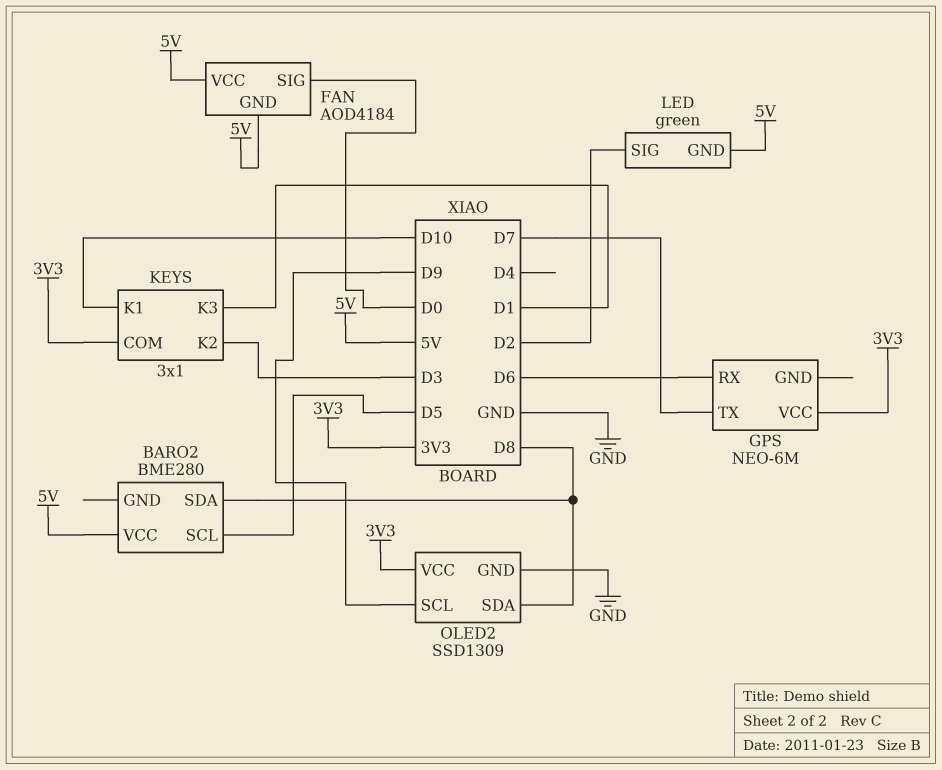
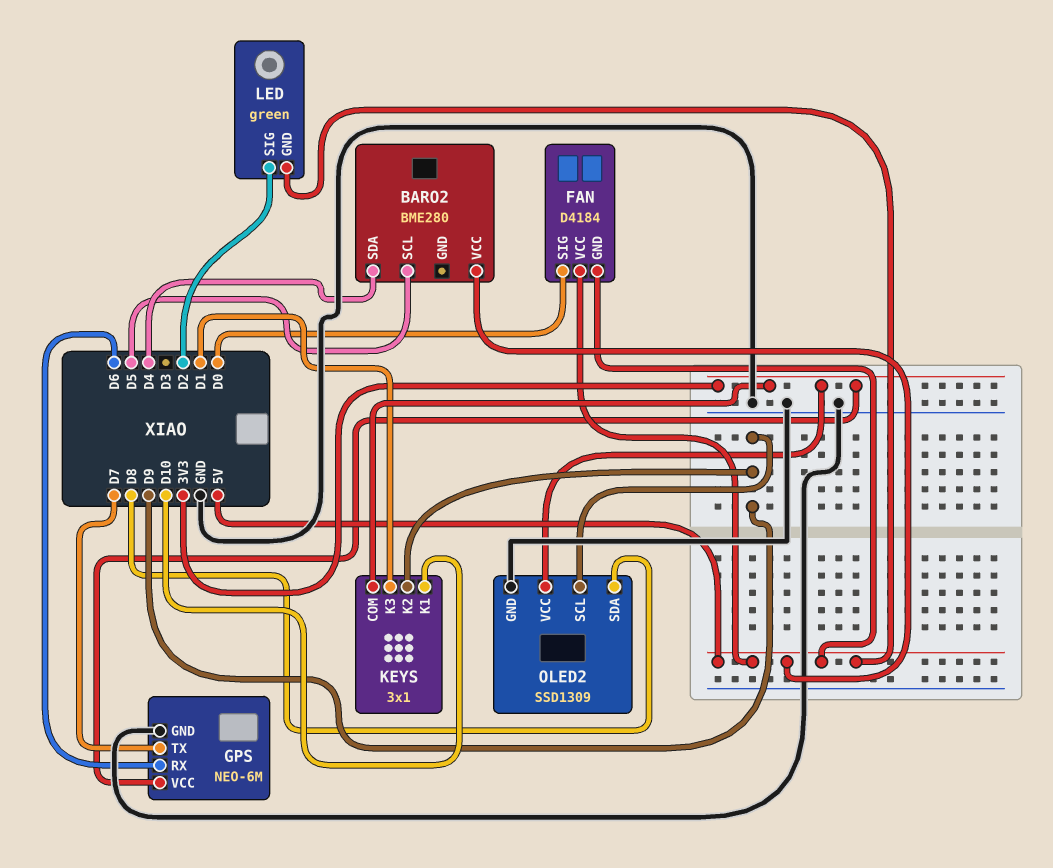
BARO2 pin SDA: D8 -> D4
FAN: AOD4184 -> D4184
GPS pin GND: none -> GND
KEYS pin K2: D3 -> D9

